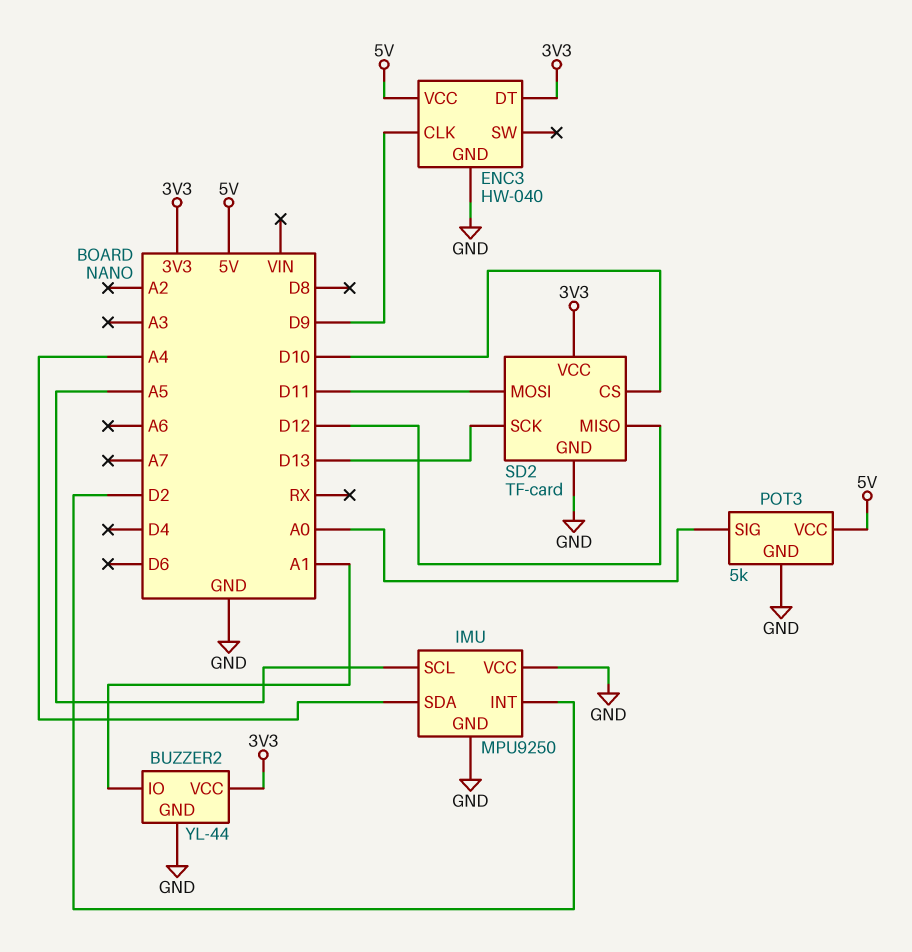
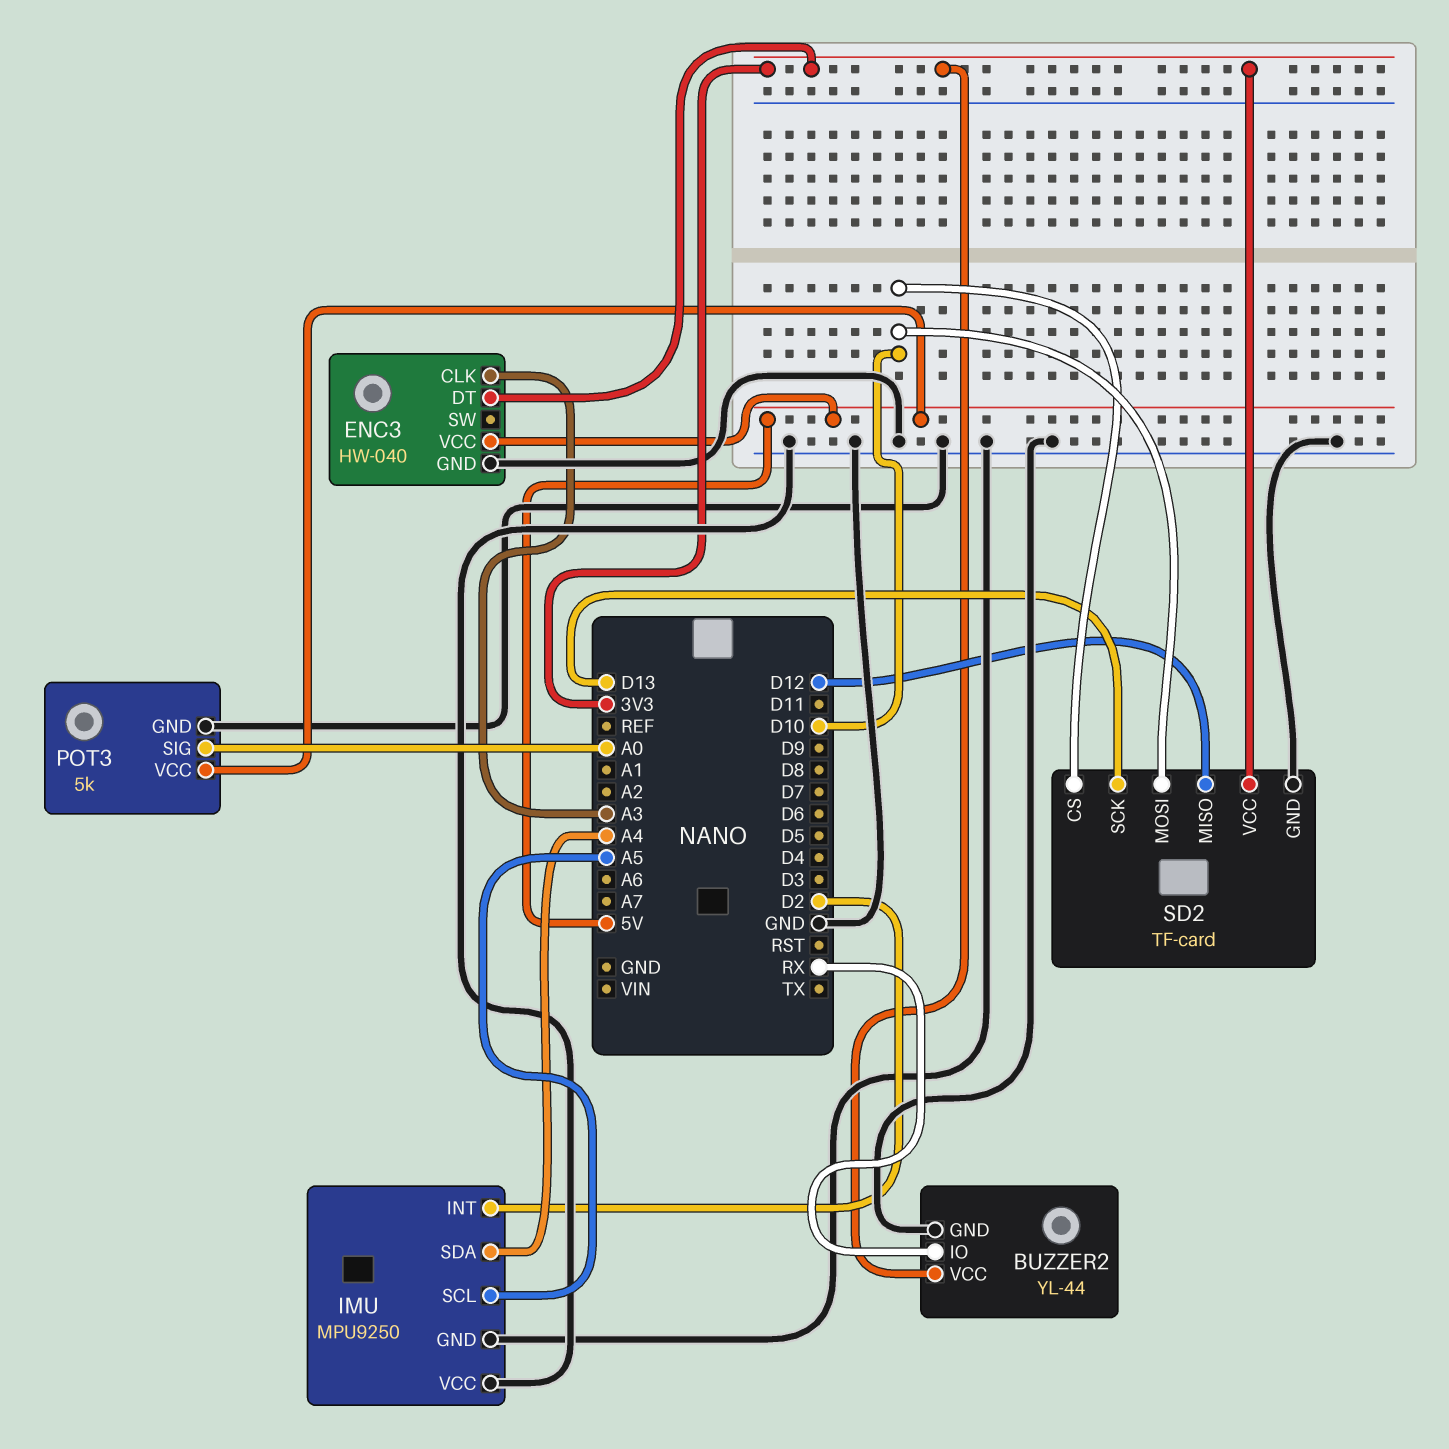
BUZZER2 pin IO: A1 -> RX
ENC3 pin CLK: D9 -> A3
SD2 pin MOSI: D11 -> D10

